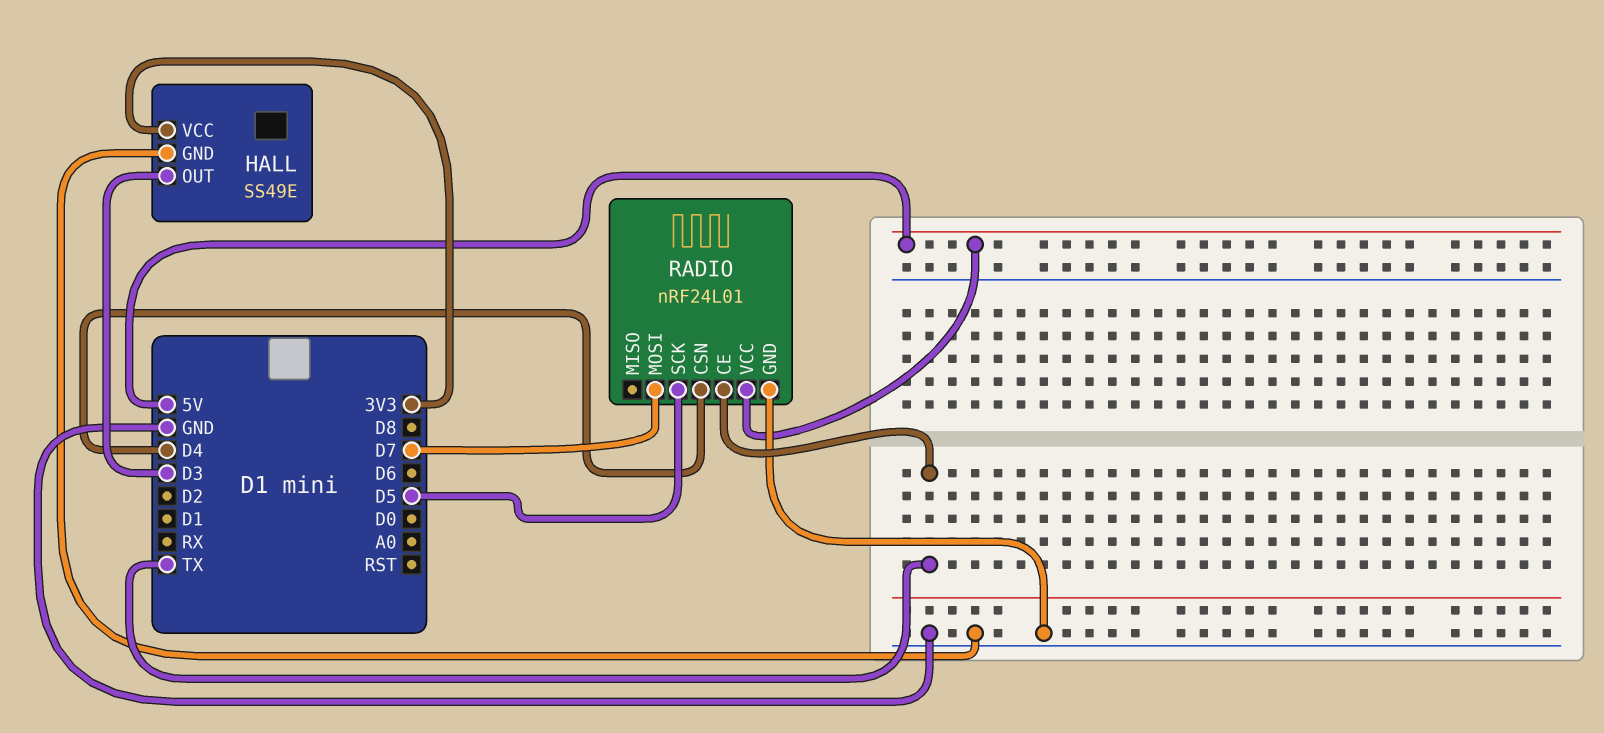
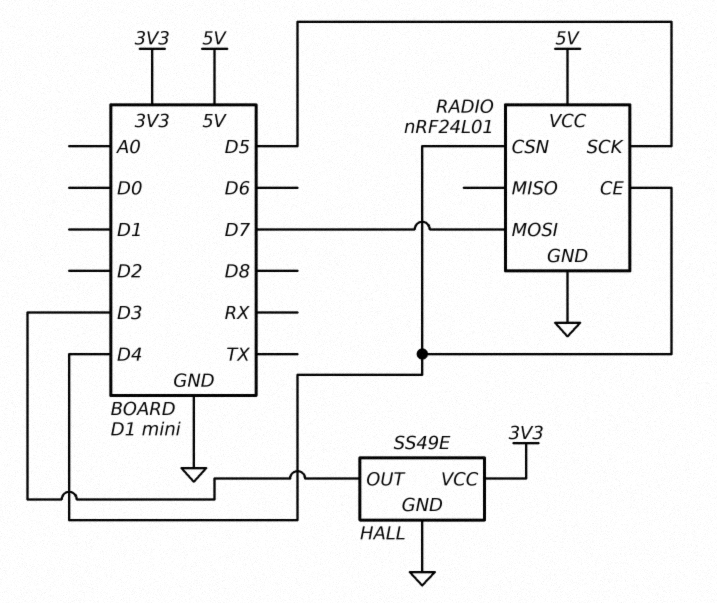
RADIO pin CE: TX -> D4

